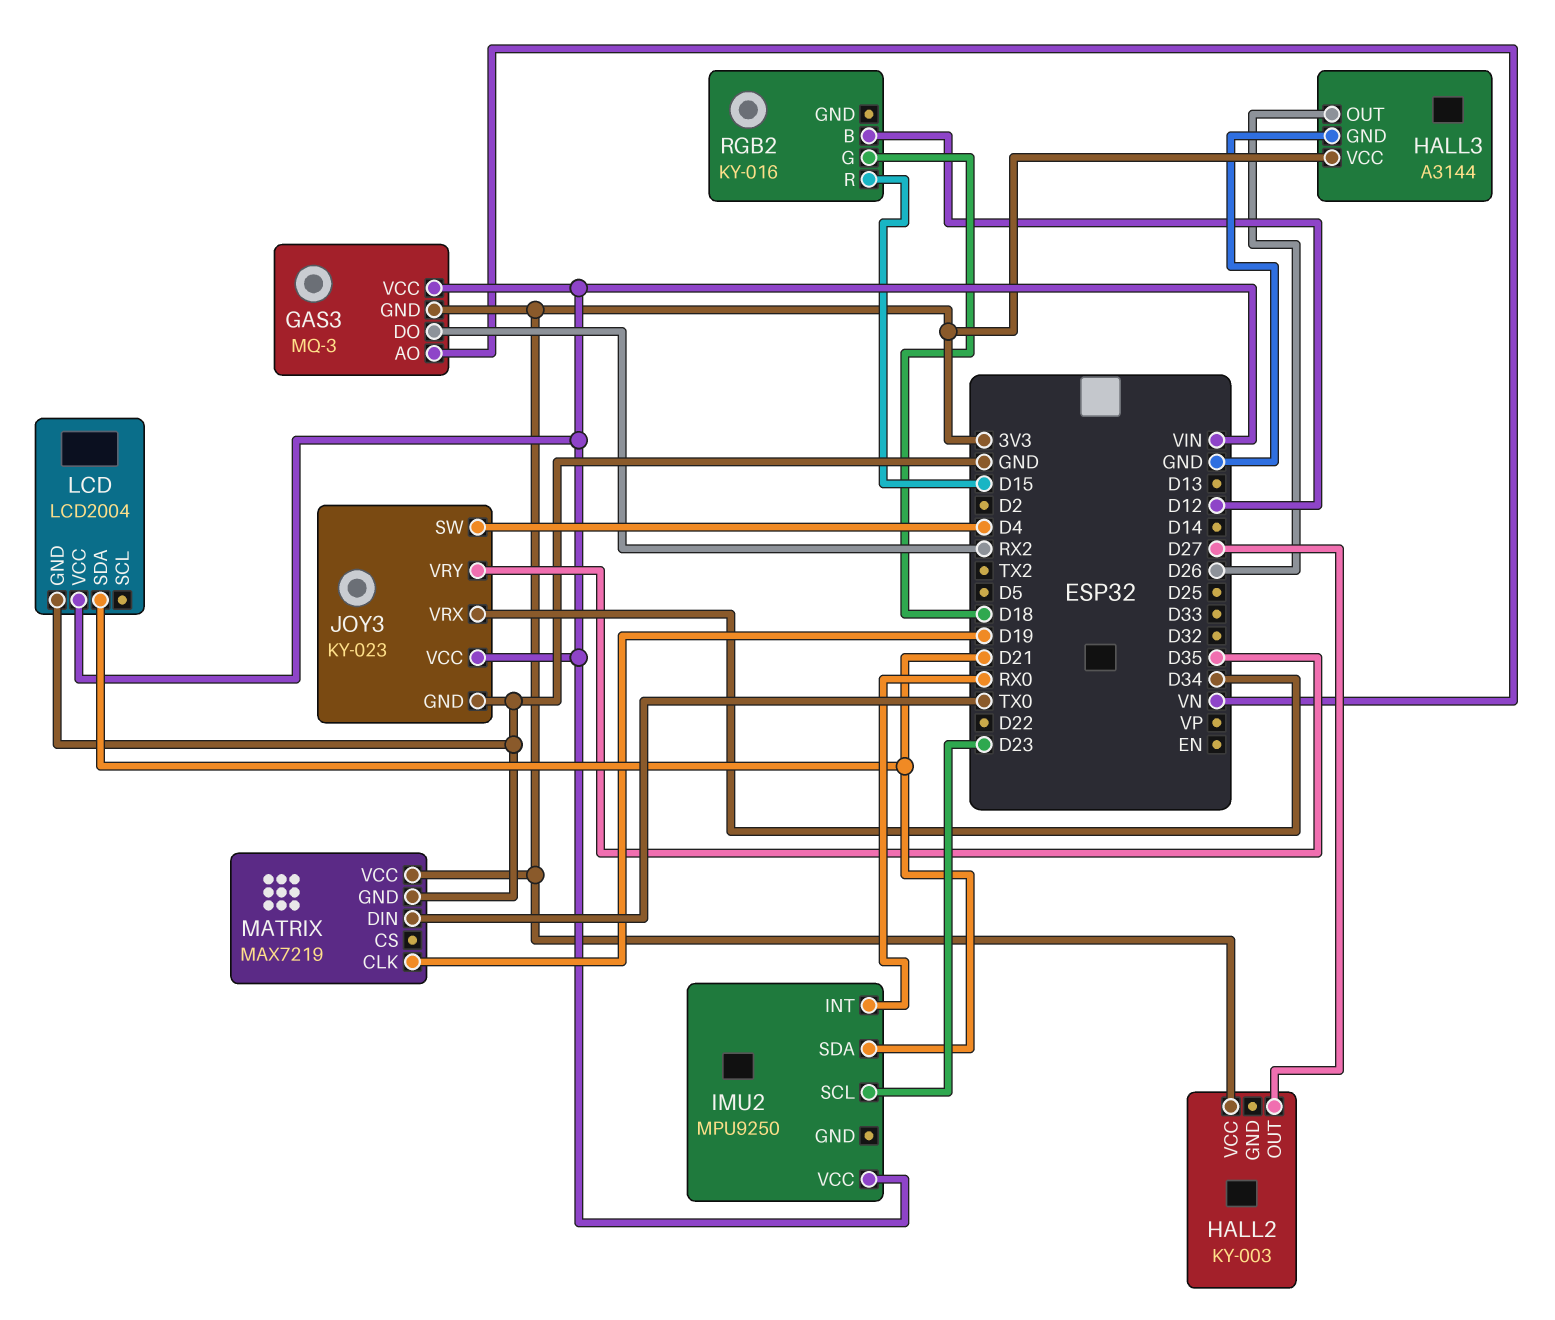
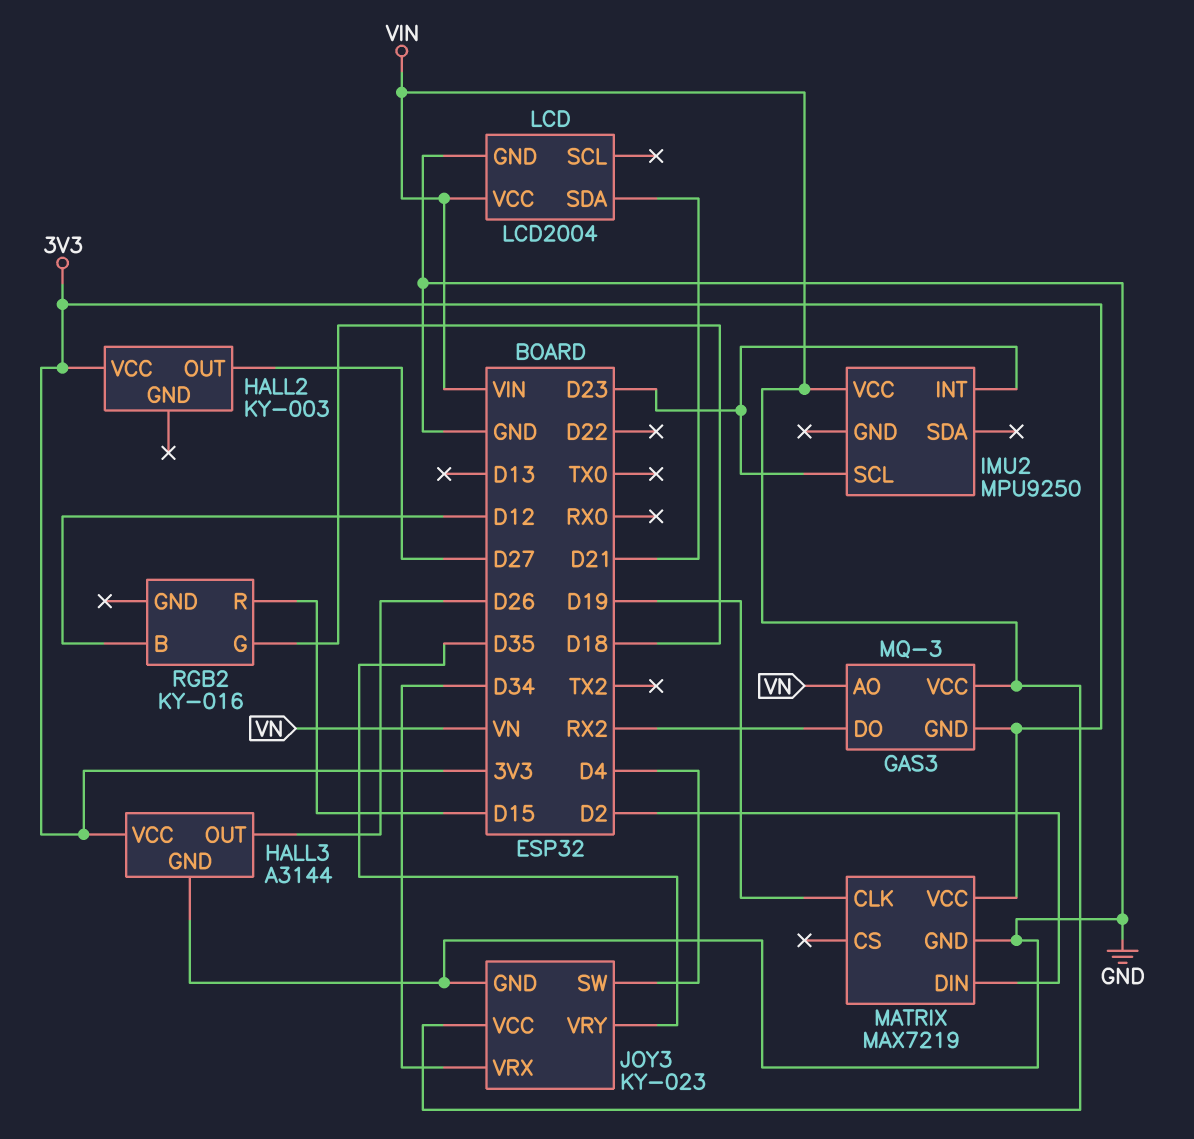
IMU2 pin INT: RX0 -> D23
IMU2 pin SDA: D21 -> none
MATRIX pin DIN: TX0 -> D2

